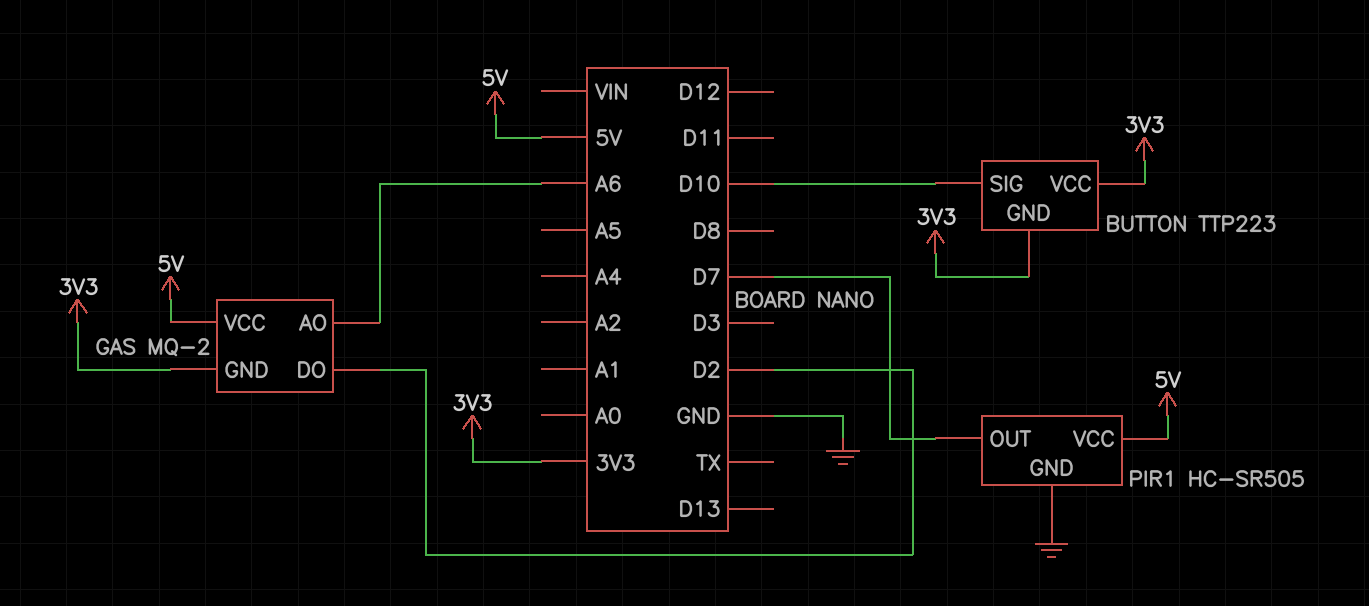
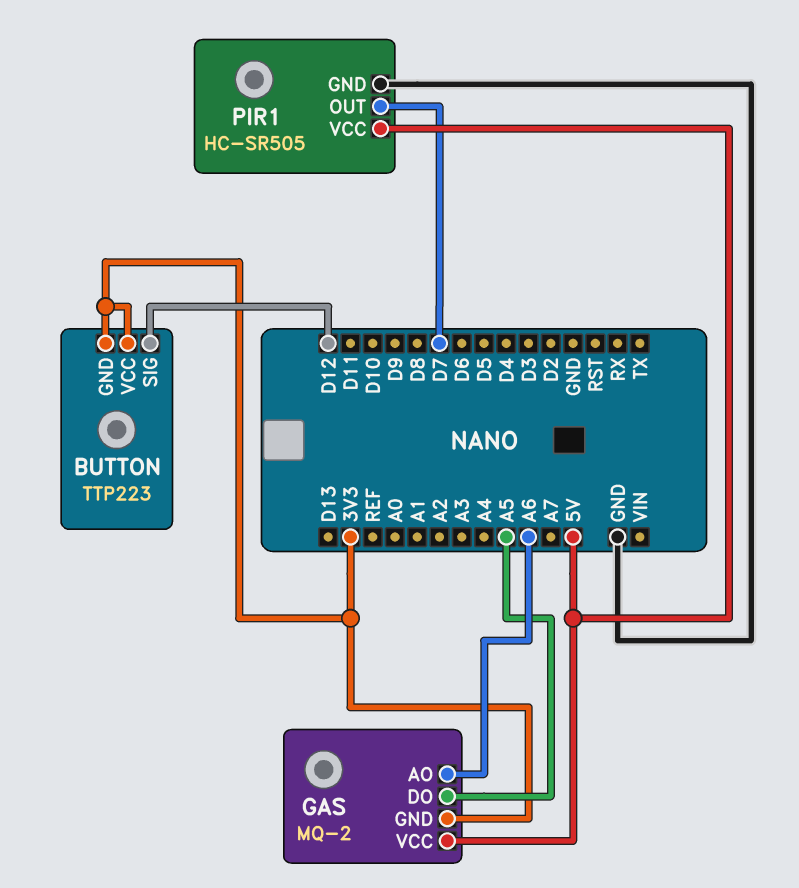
BUTTON pin SIG: D10 -> D12
GAS pin DO: D2 -> A5

